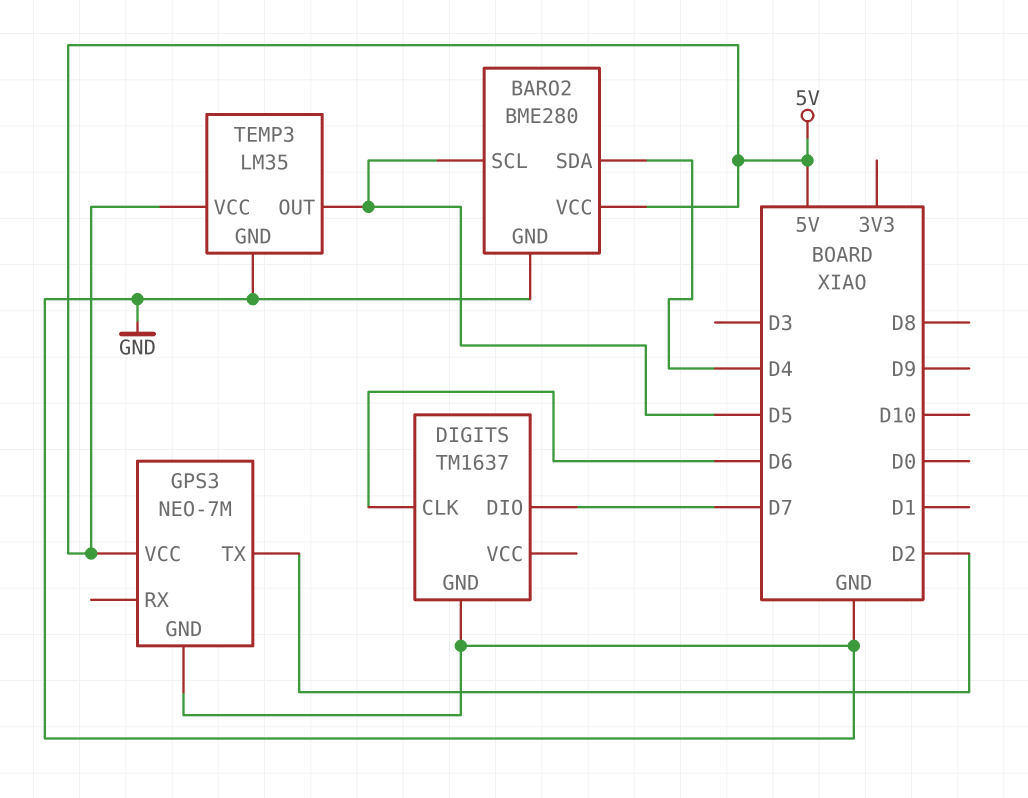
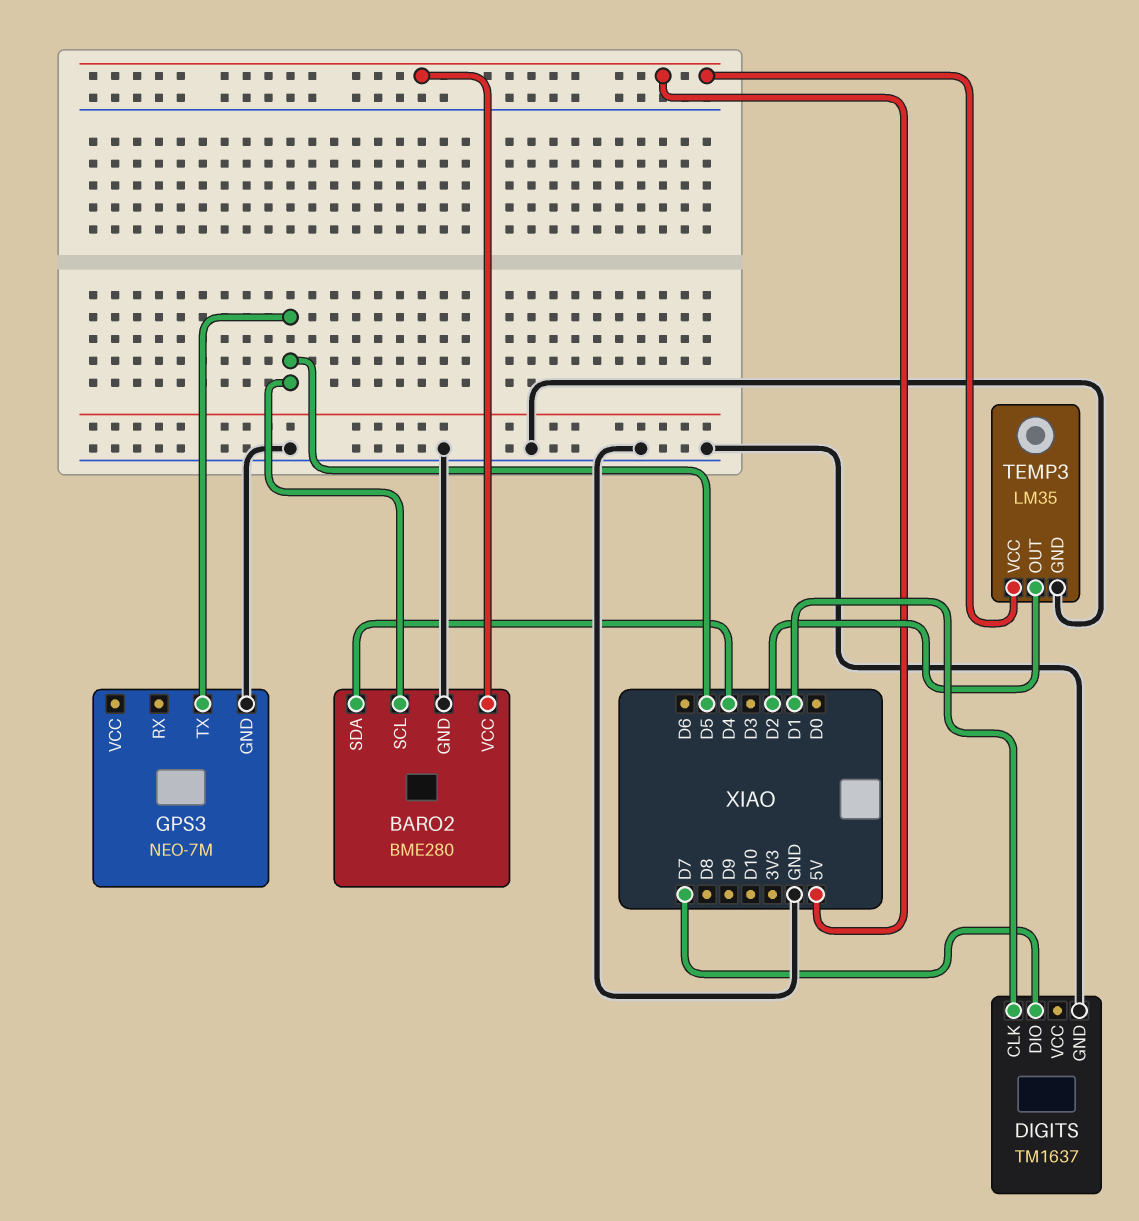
DIGITS pin CLK: D6 -> D1
GPS3 pin TX: D2 -> D5
GPS3 pin VCC: 5V -> none
TEMP3 pin OUT: D5 -> D2

